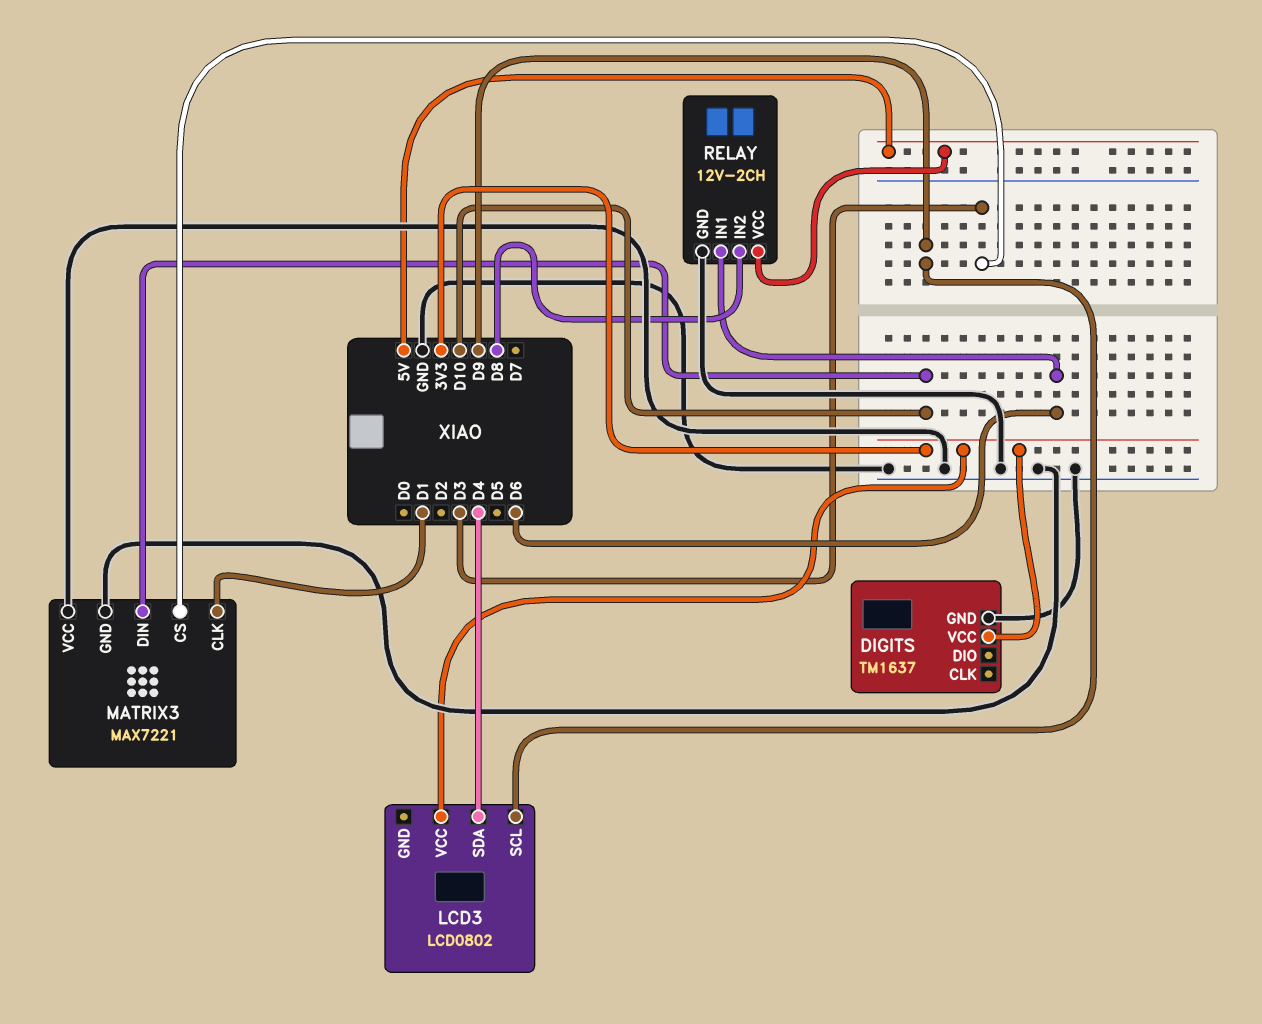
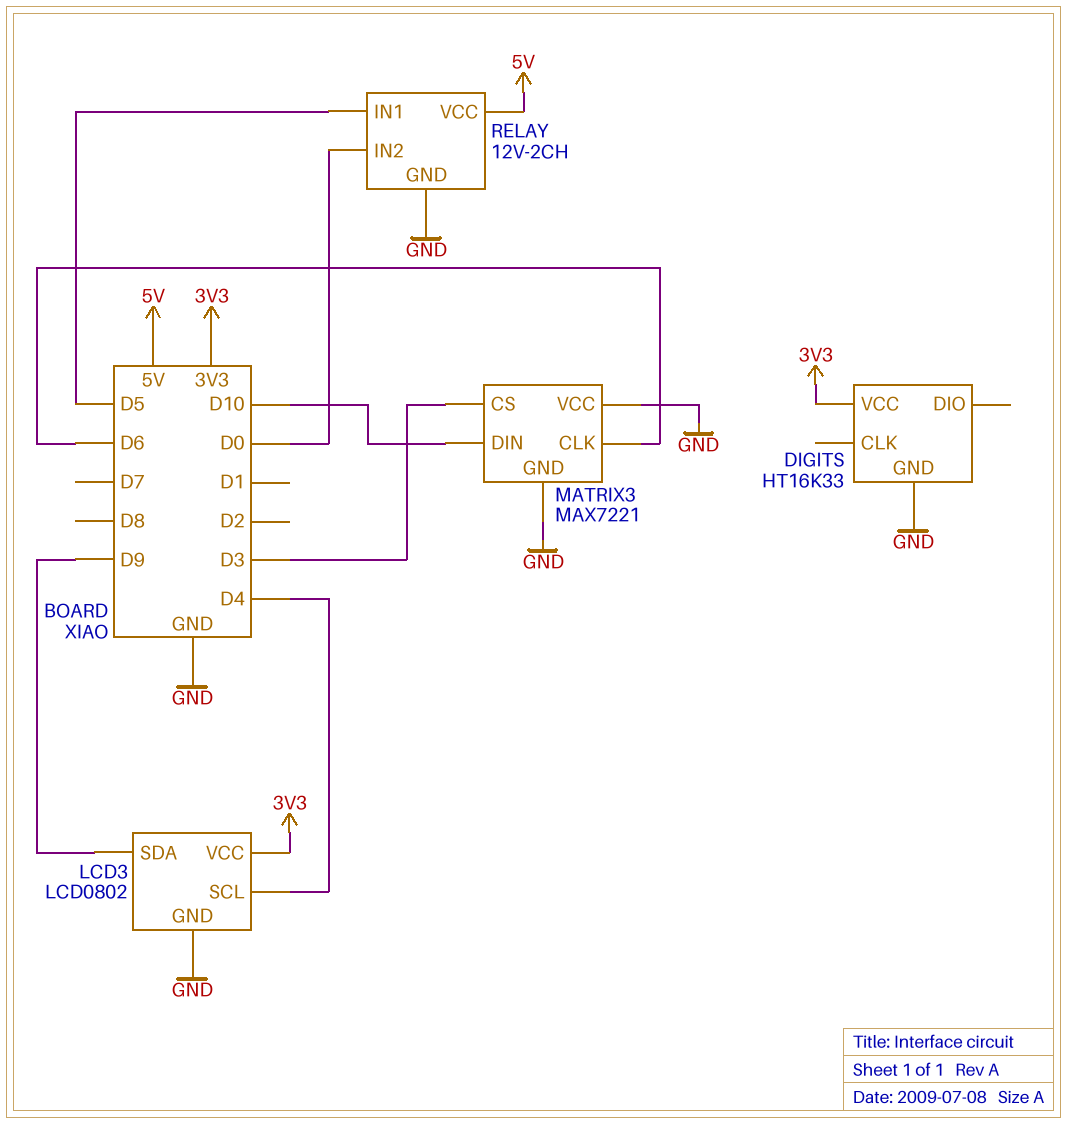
DIGITS: TM1637 -> HT16K33
LCD3 pin GND: none -> GND
LCD3 pin SCL: D9 -> D4
LCD3 pin SDA: D4 -> D9
MATRIX3 pin CLK: D1 -> D6
RELAY pin IN1: D6 -> D5
RELAY pin IN2: D8 -> D0

